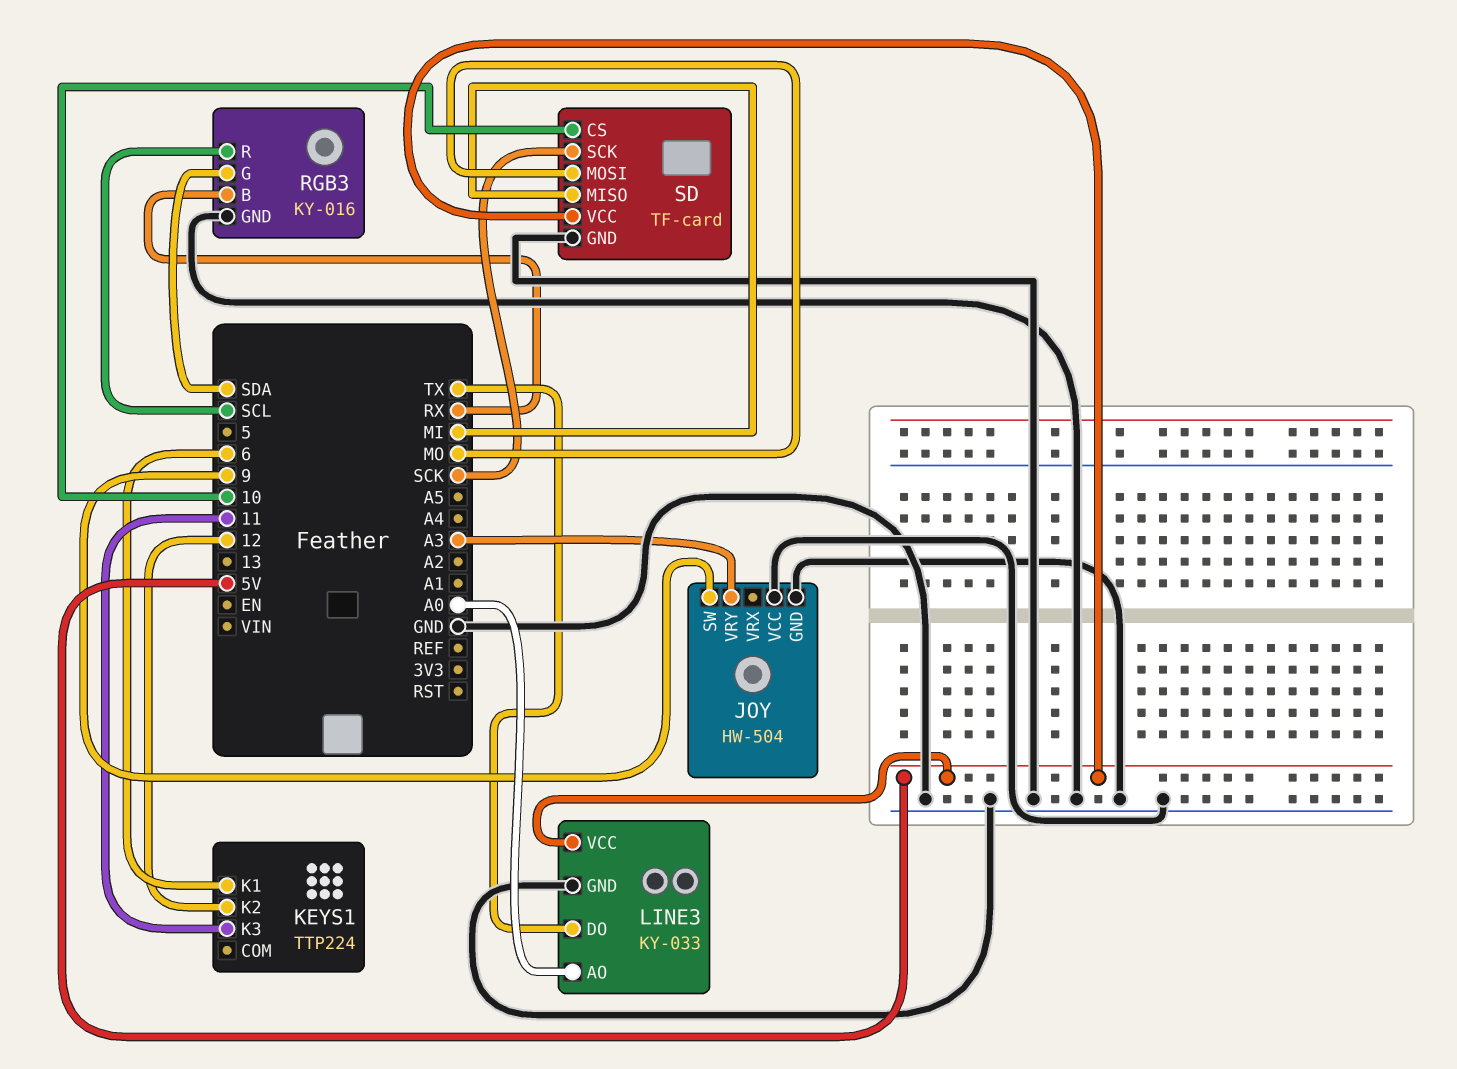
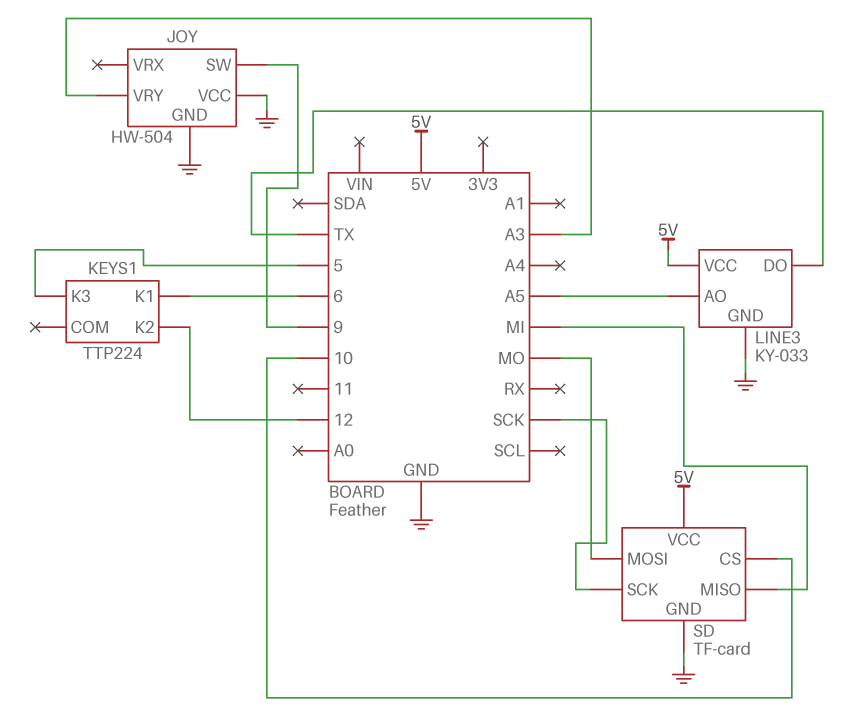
KEYS1 pin K3: 11 -> 5
LINE3 pin AO: A0 -> A5
RGB3: KY-016 -> none
RGB3 pin B: RX -> none
RGB3 pin G: SDA -> none
RGB3 pin GND: GND -> none
RGB3 pin R: SCL -> none

